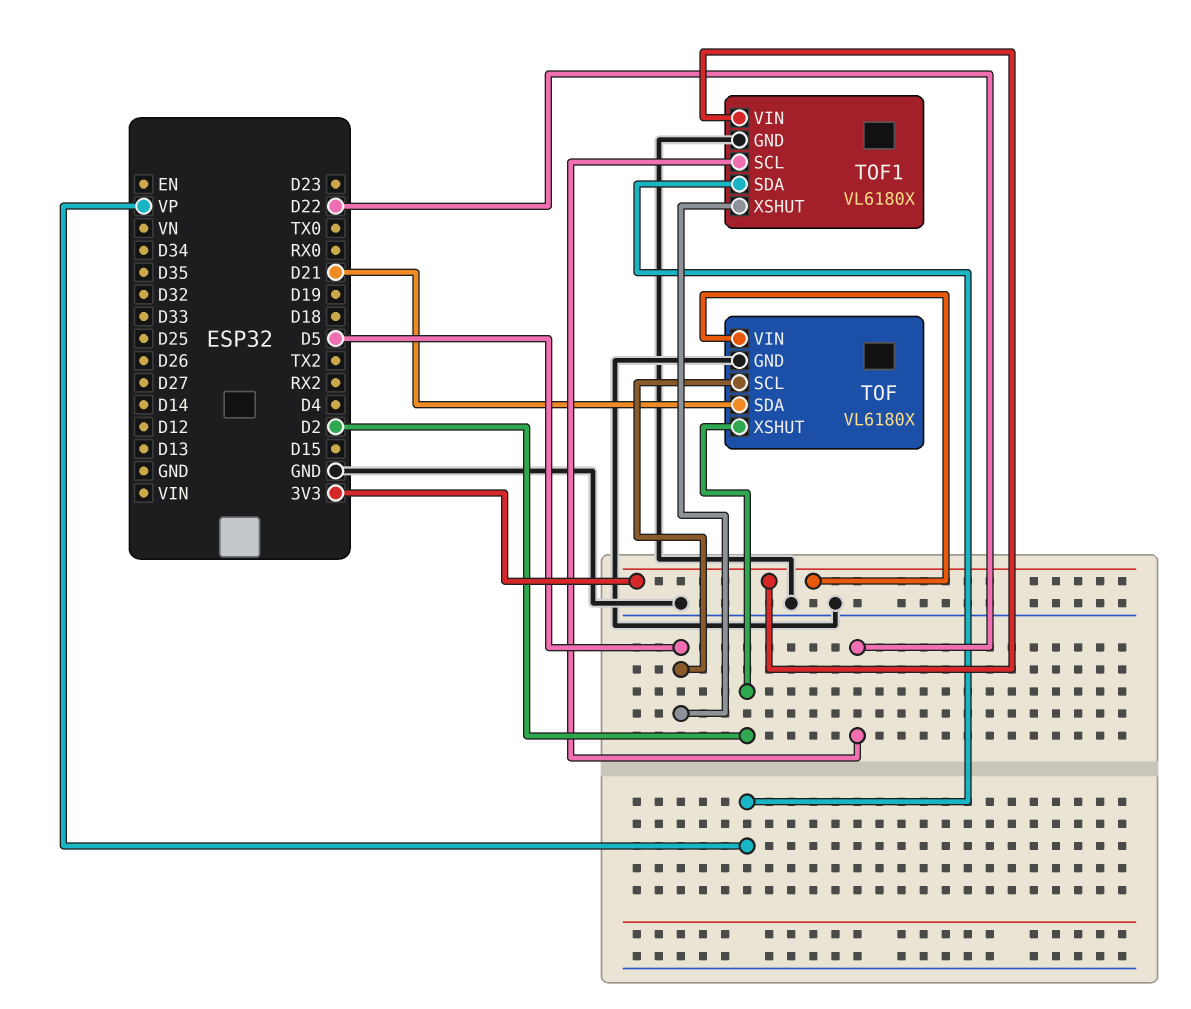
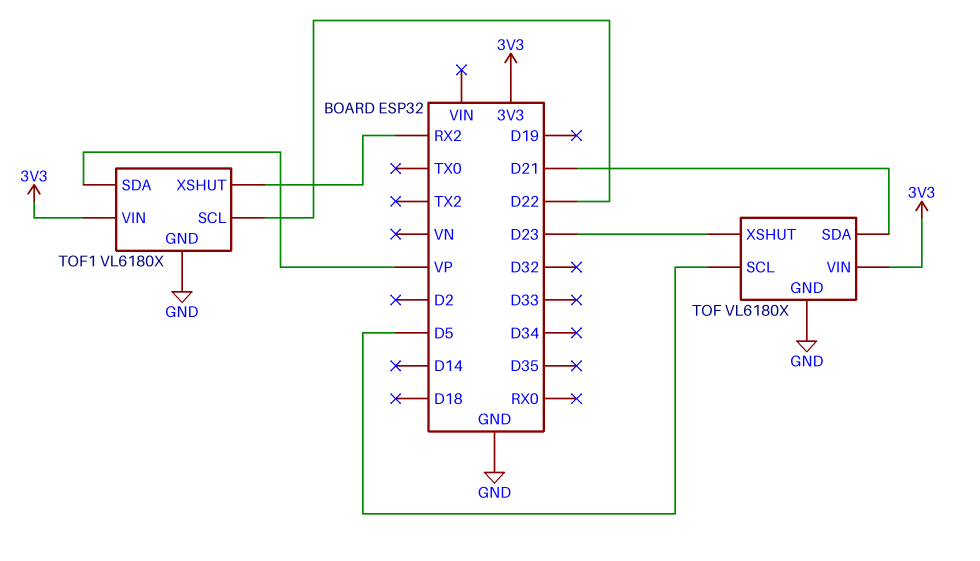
TOF pin XSHUT: D2 -> D23
TOF1 pin XSHUT: D5 -> RX2

